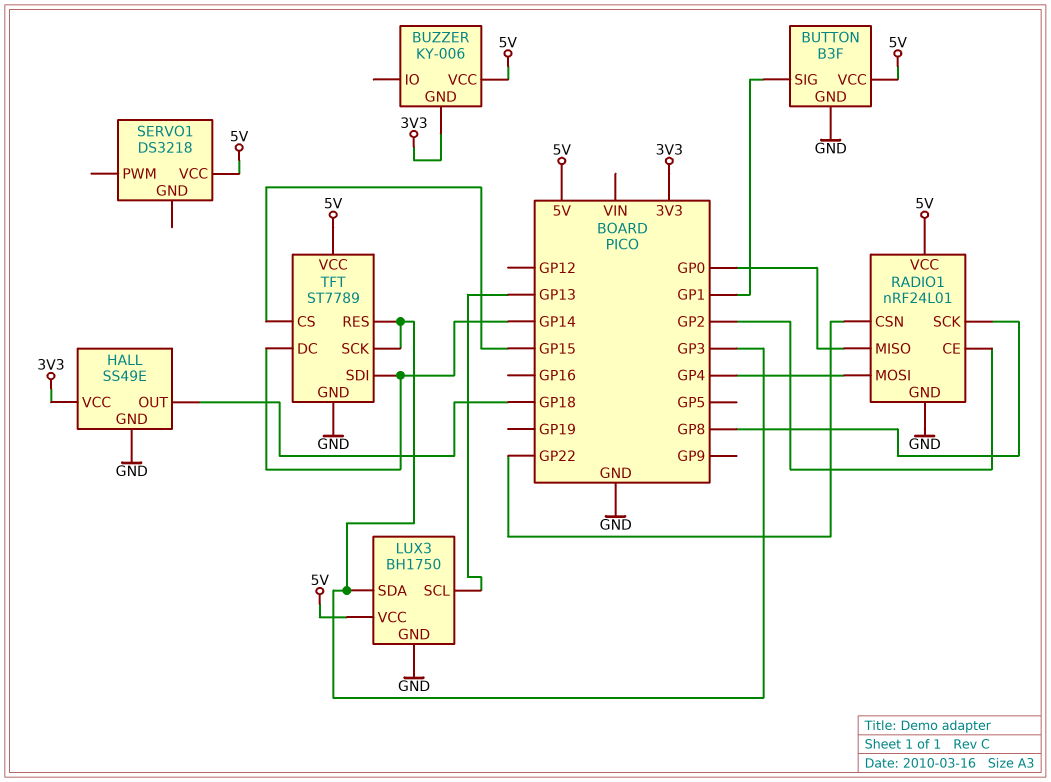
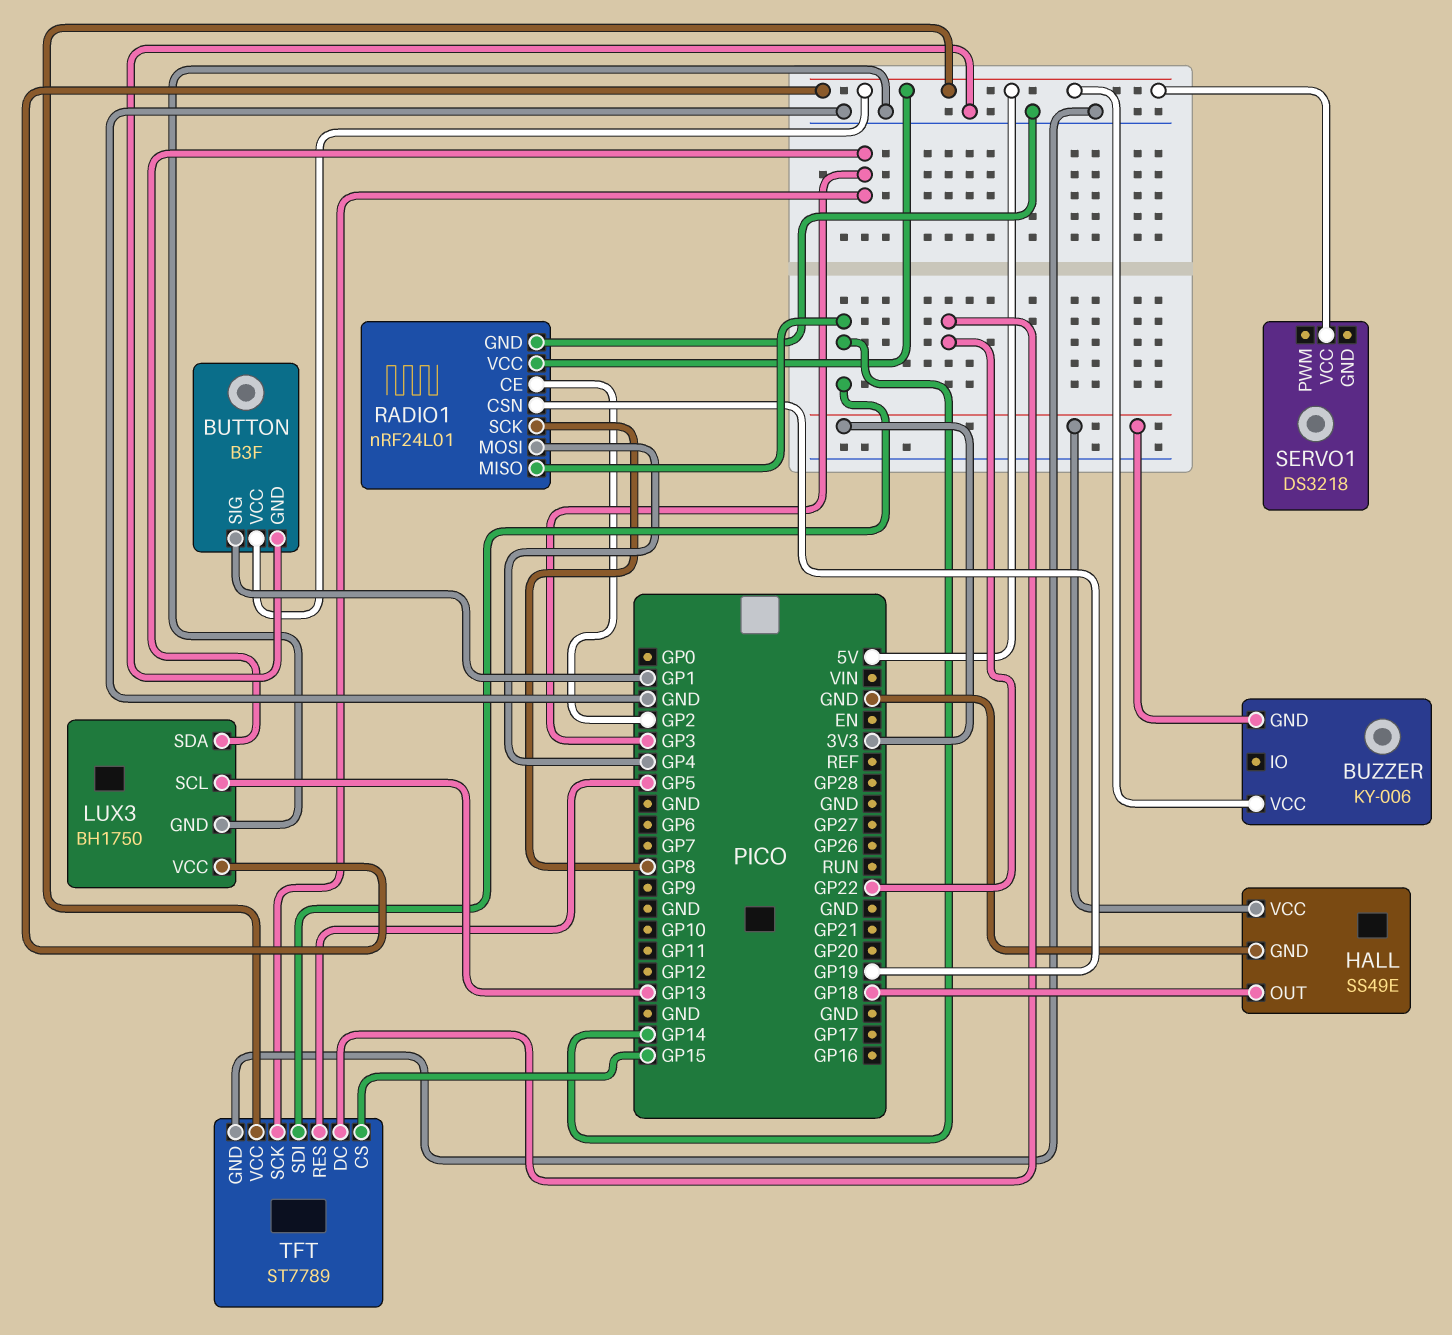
RADIO1 pin CSN: GP22 -> GP19
RADIO1 pin MISO: GP0 -> GP14
TFT pin DC: GP14 -> GP22
TFT pin RES: GP3 -> GP5

